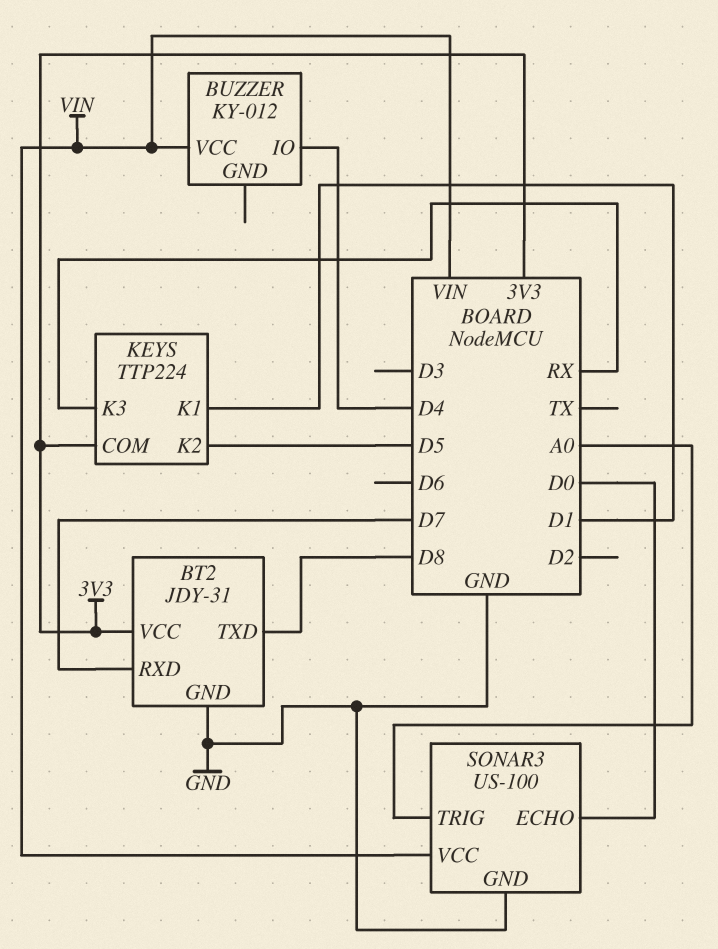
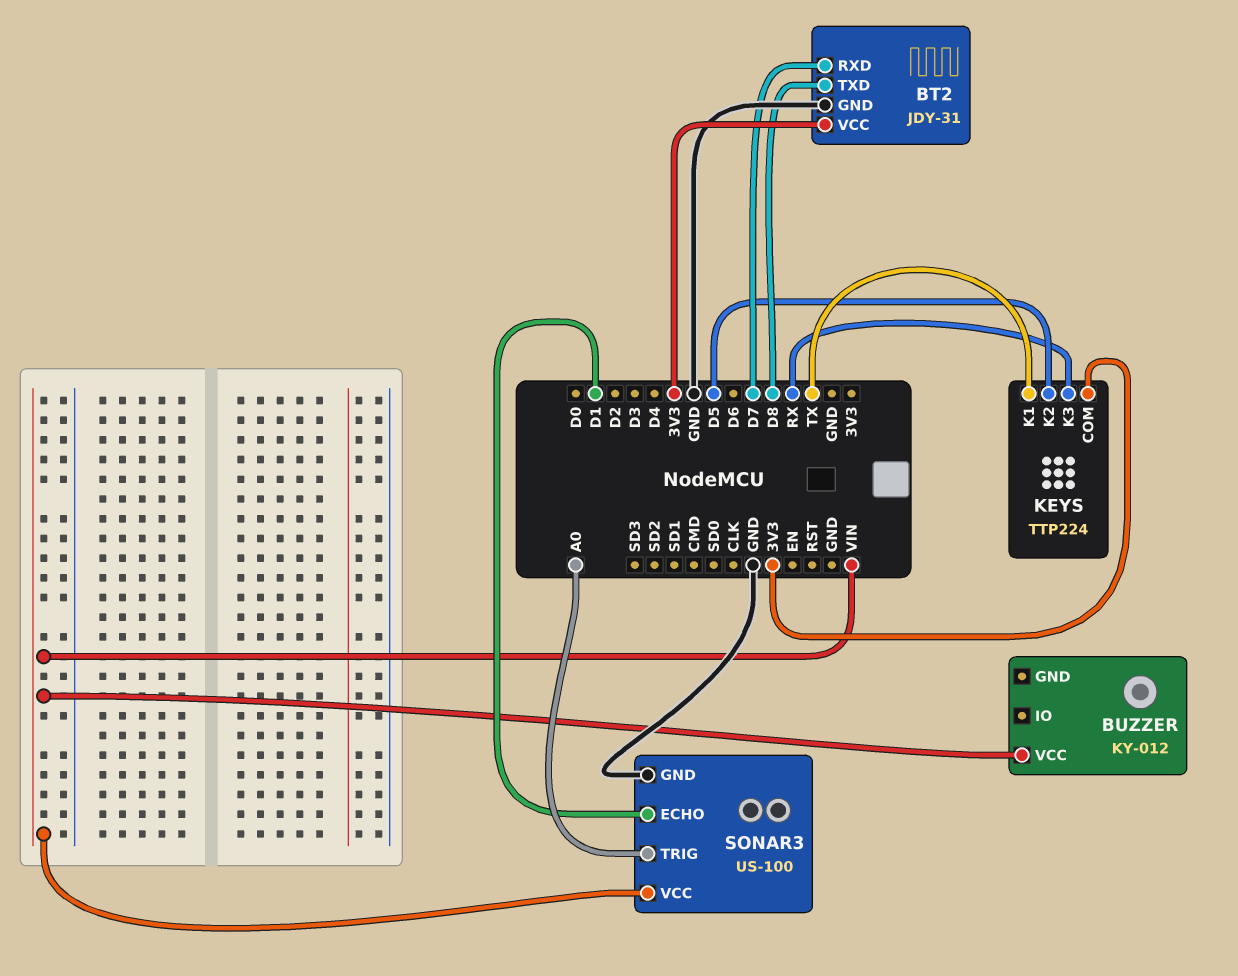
BUZZER pin IO: D4 -> none
KEYS pin K1: D1 -> TX
SONAR3 pin ECHO: D0 -> D1

